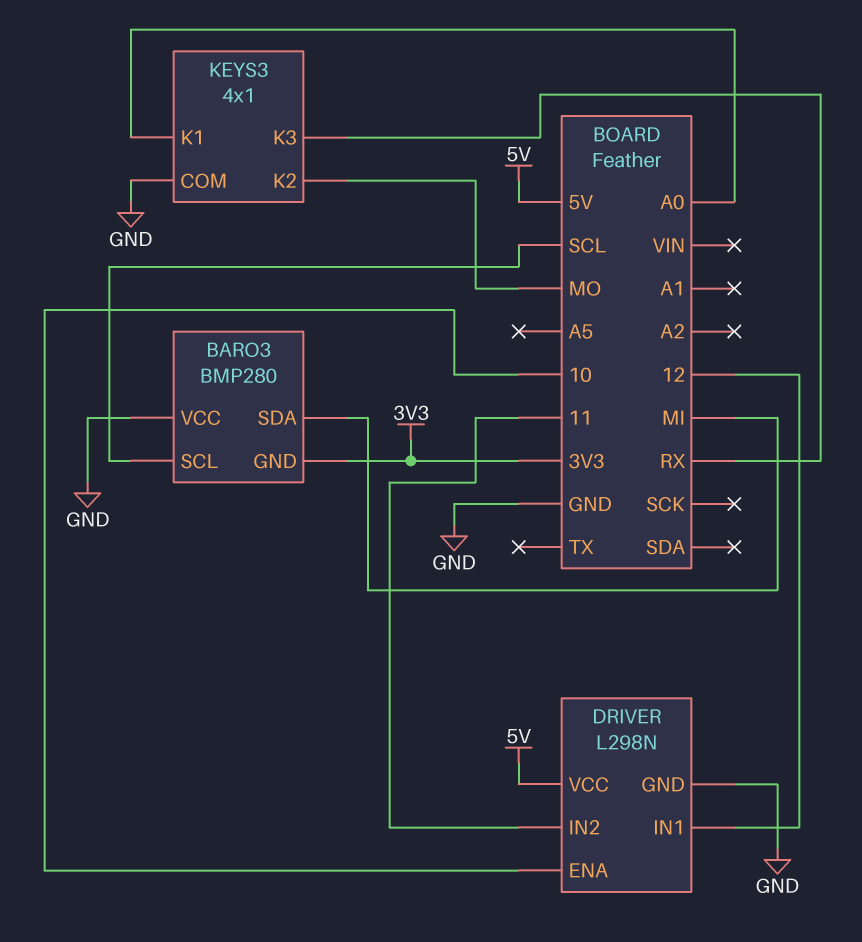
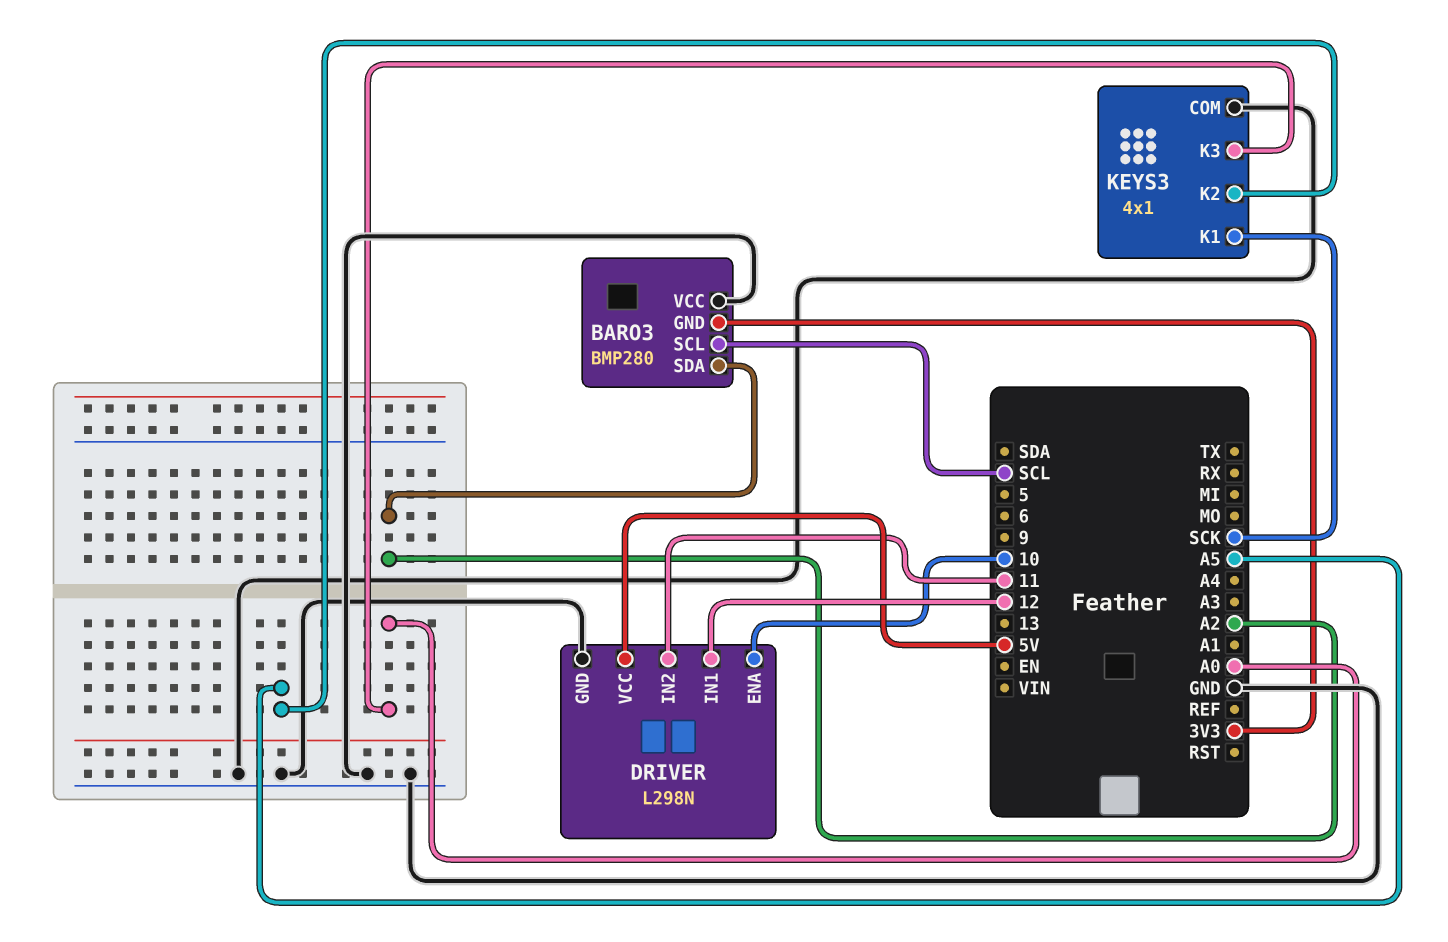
BARO3 pin SDA: MI -> A2
KEYS3 pin K1: A0 -> SCK
KEYS3 pin K2: MO -> A5
KEYS3 pin K3: RX -> A0

